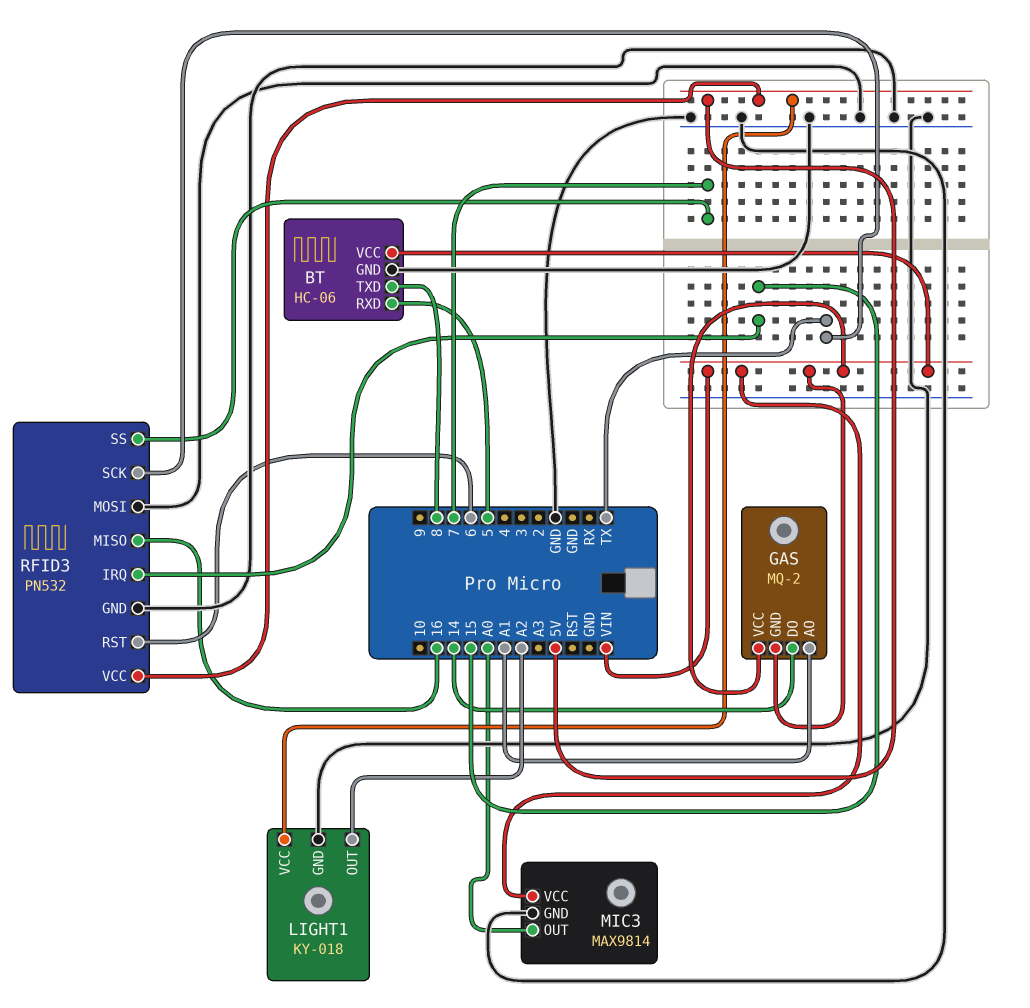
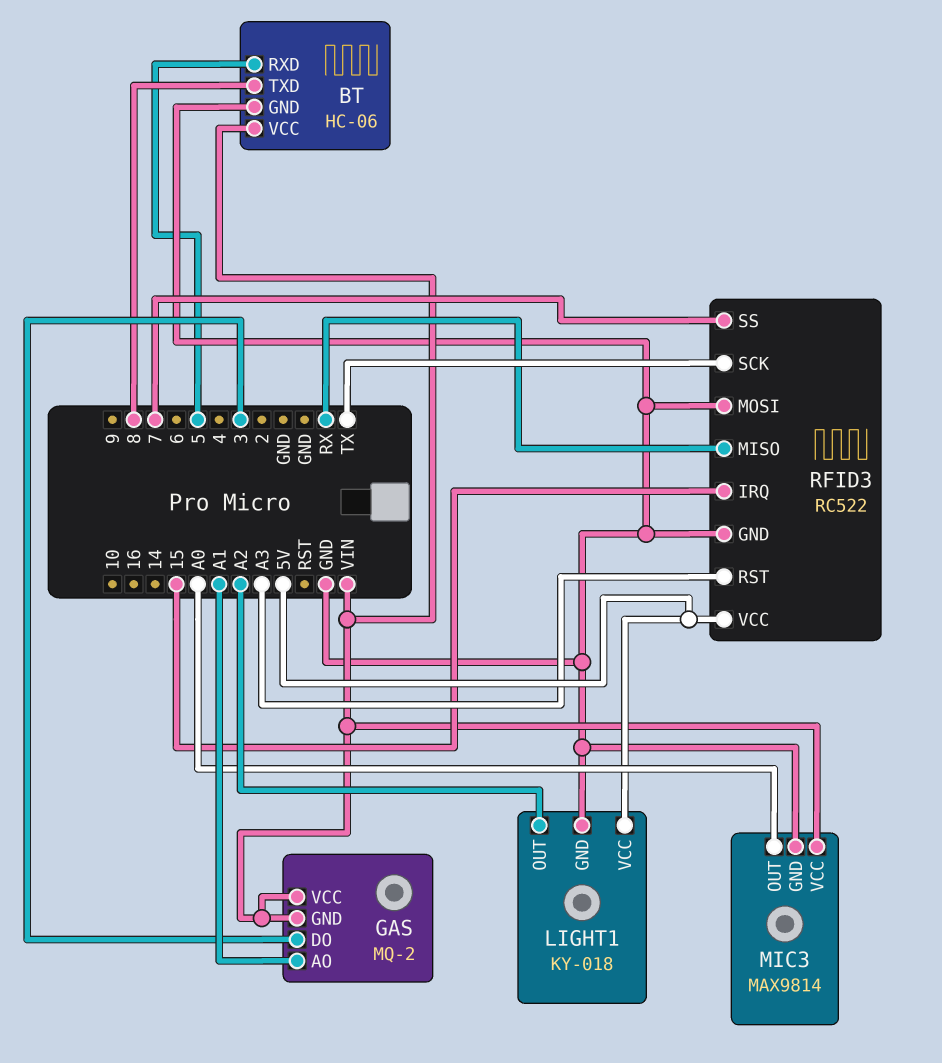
GAS pin DO: 14 -> 3
RFID3: PN532 -> RC522
RFID3 pin MISO: 16 -> RX
RFID3 pin RST: 6 -> A3

